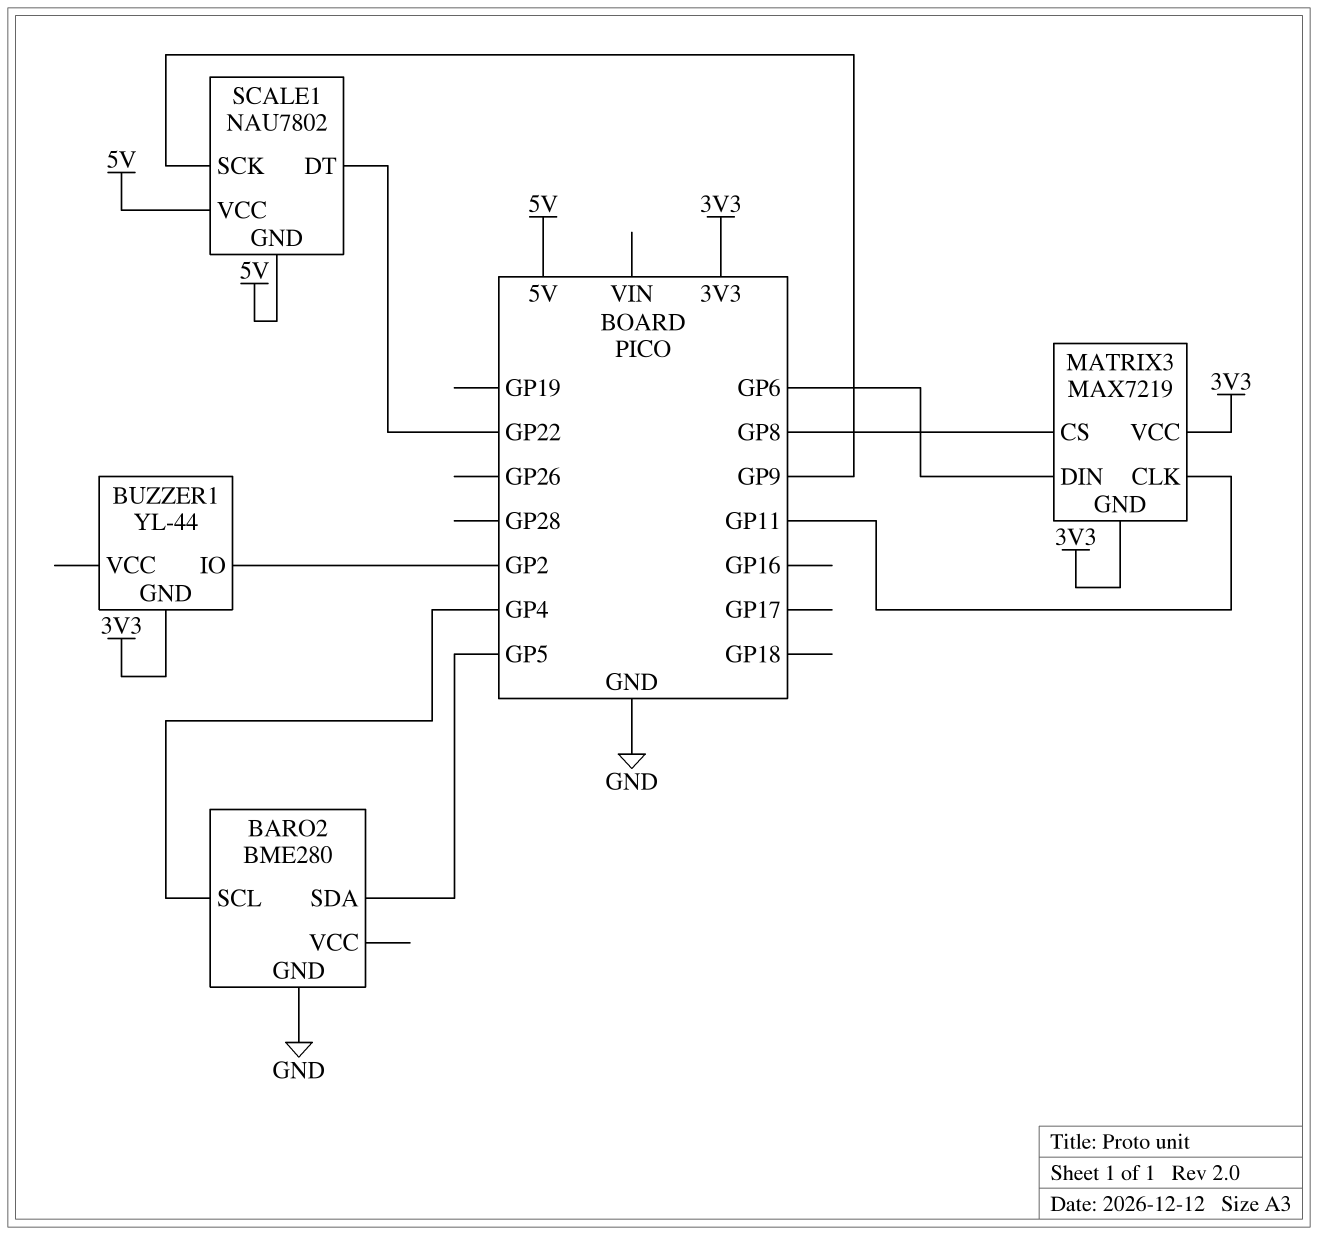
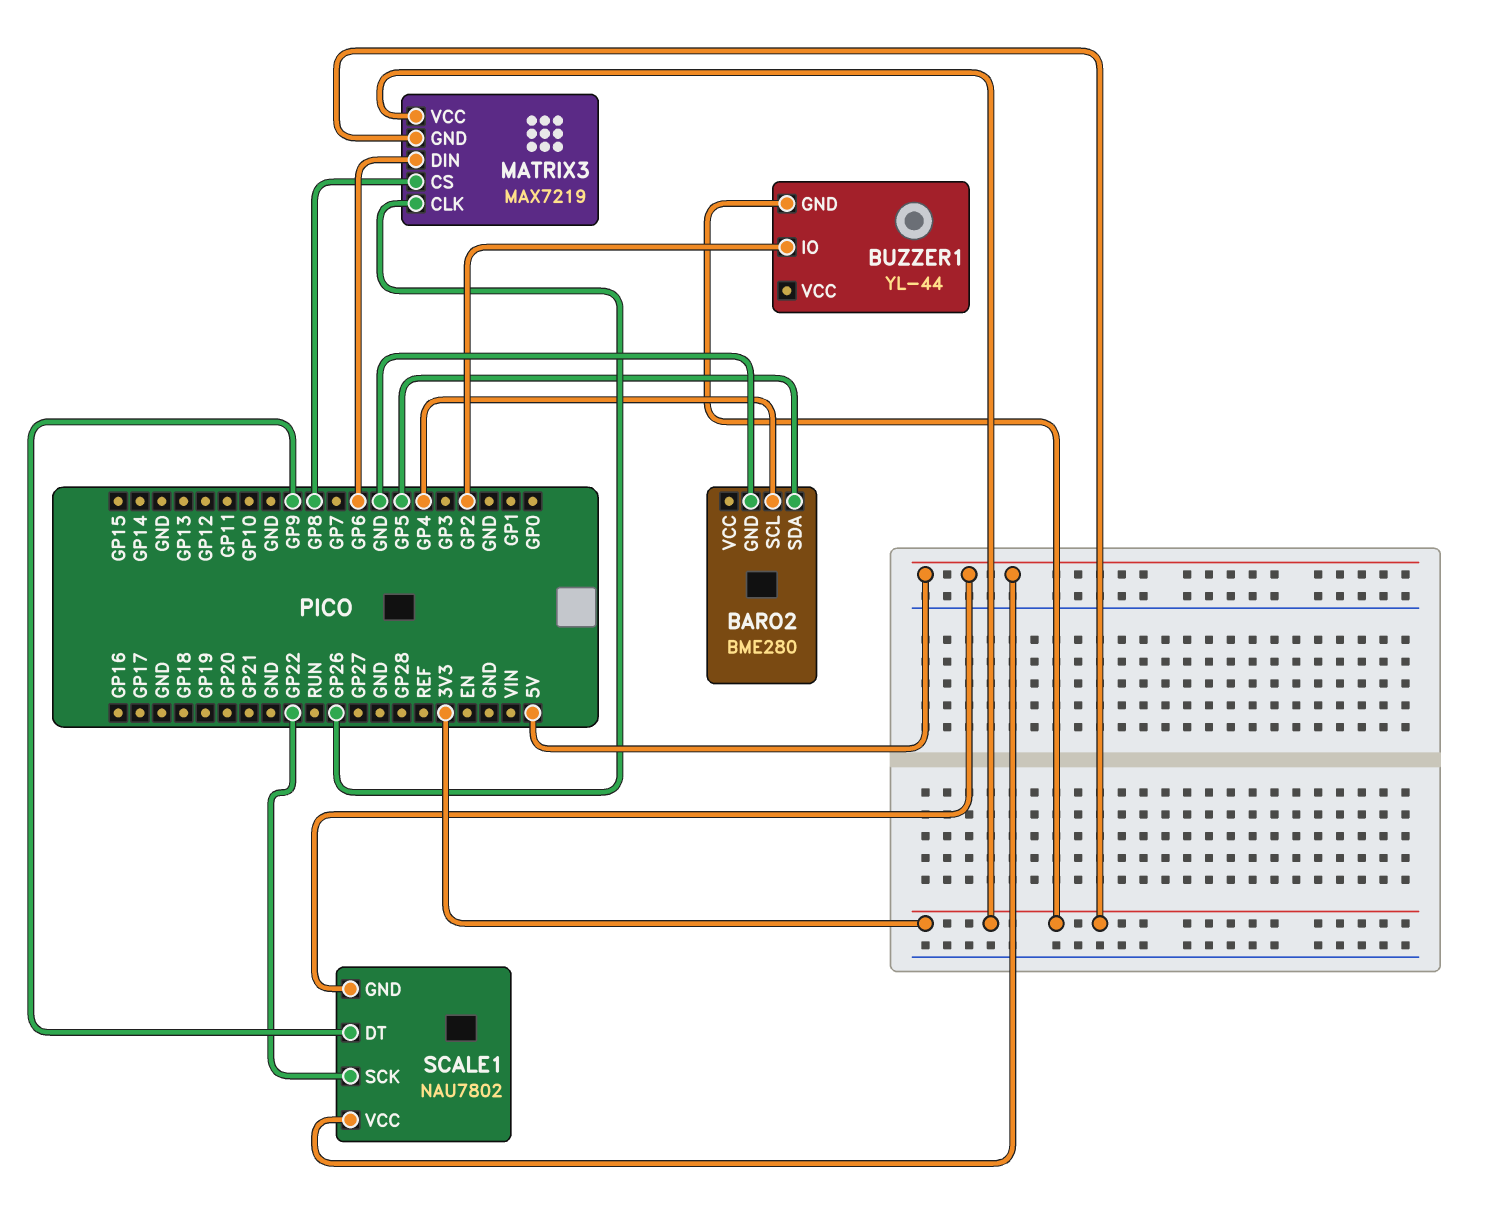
MATRIX3 pin CLK: GP11 -> GP26
SCALE1 pin DT: GP22 -> GP9
SCALE1 pin SCK: GP9 -> GP22

